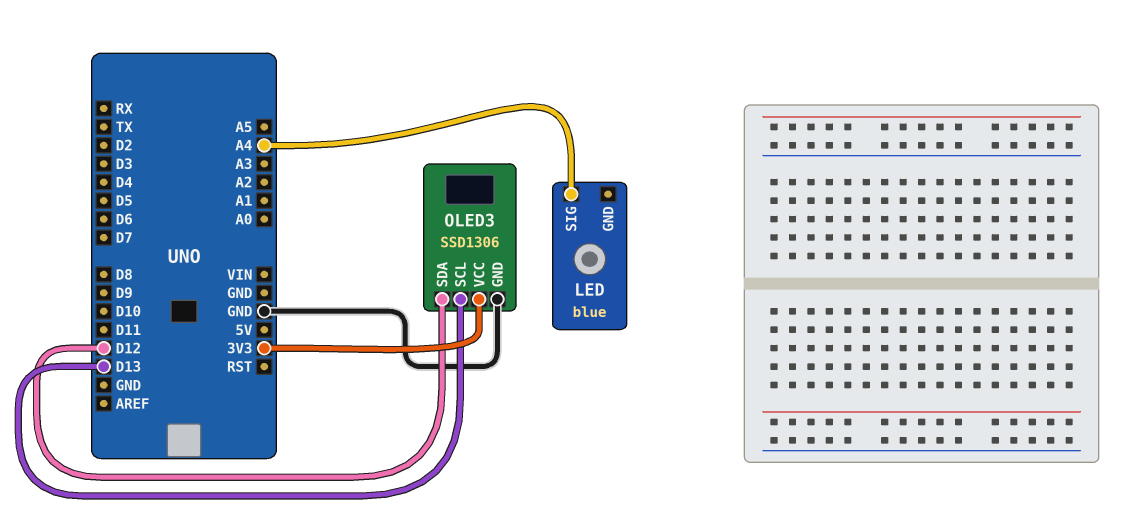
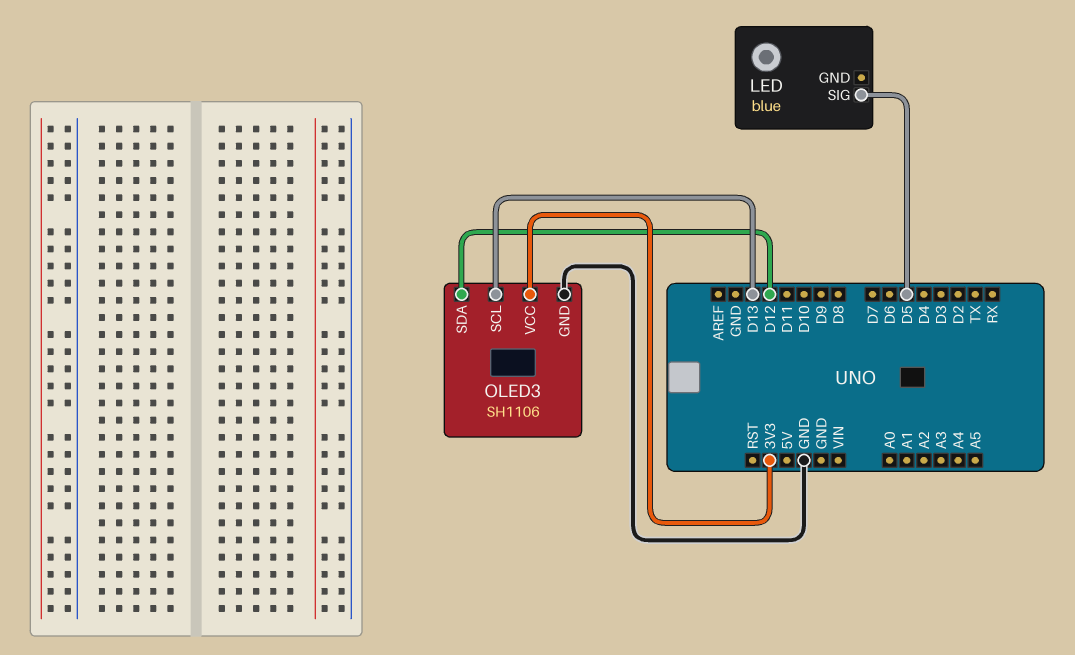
LED pin SIG: A4 -> D5
OLED3: SSD1306 -> SH1106

